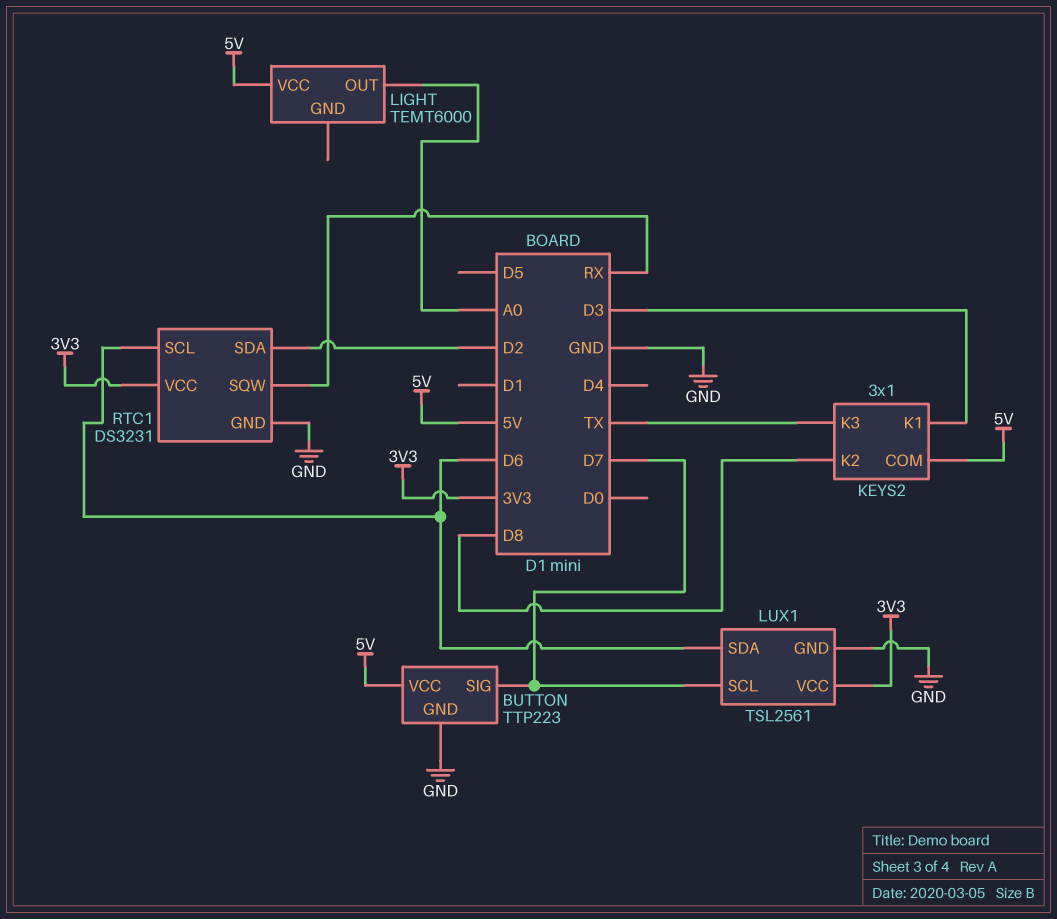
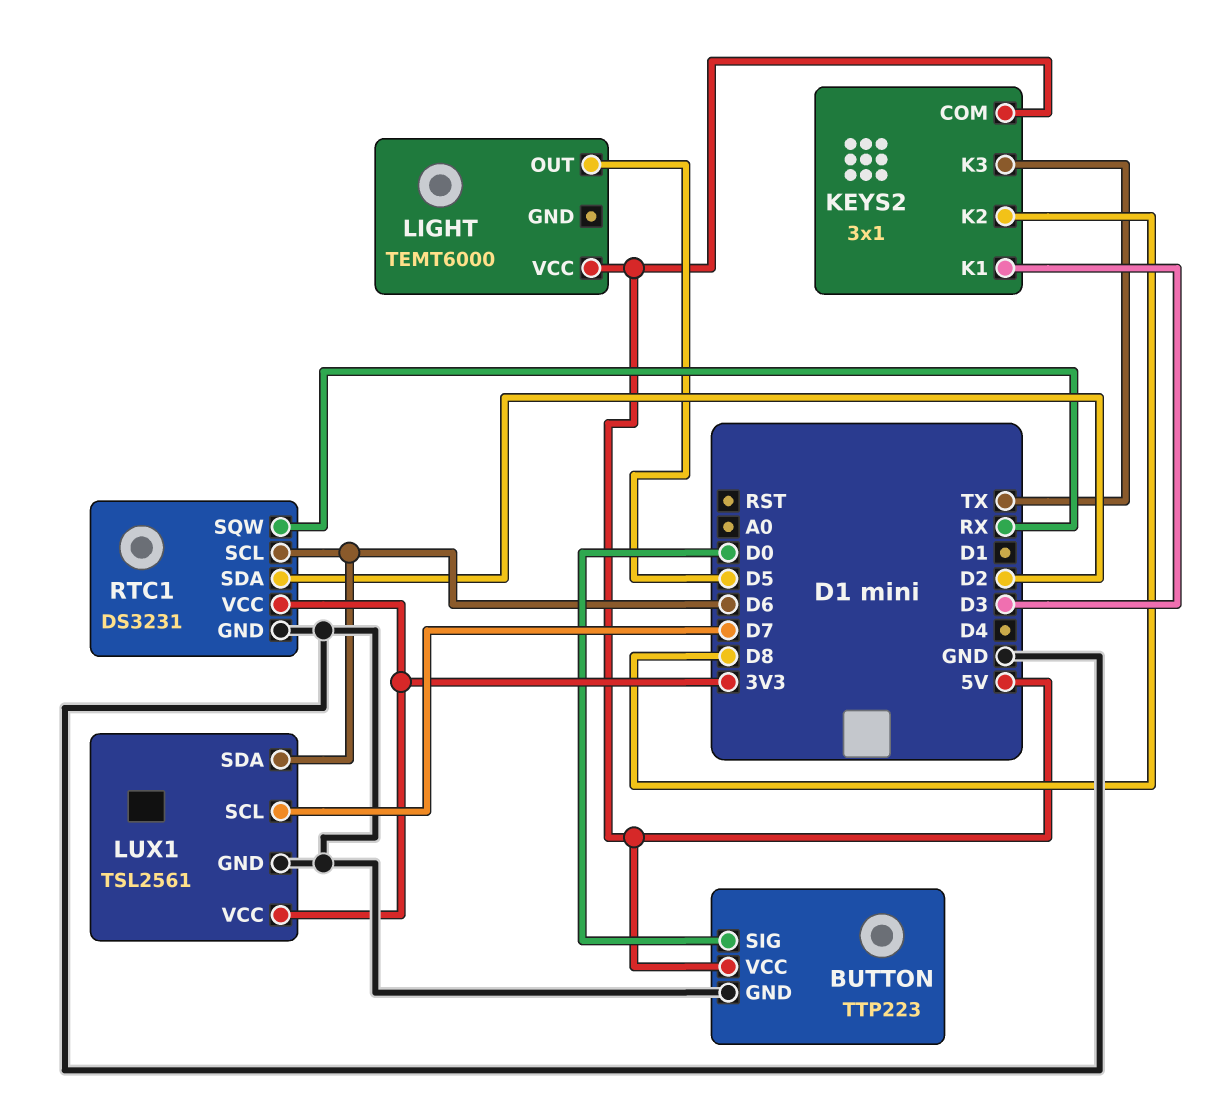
BUTTON pin SIG: D7 -> D0
LIGHT pin OUT: A0 -> D5

